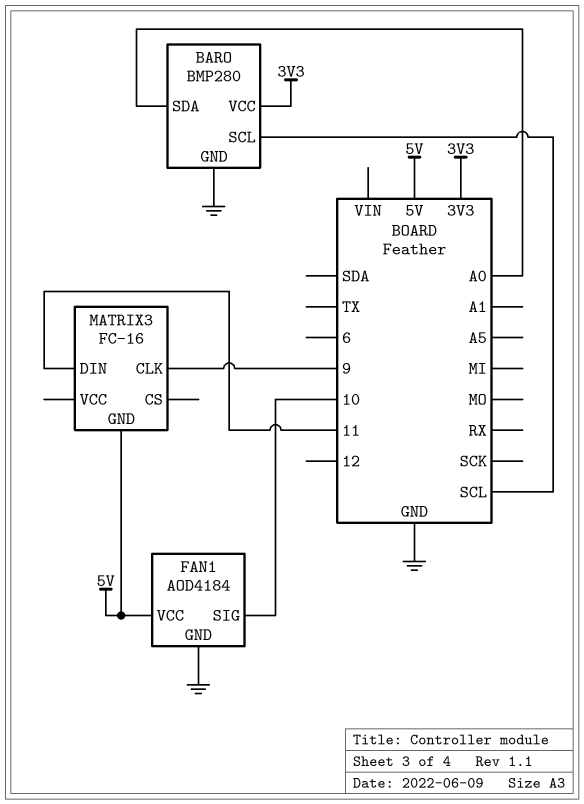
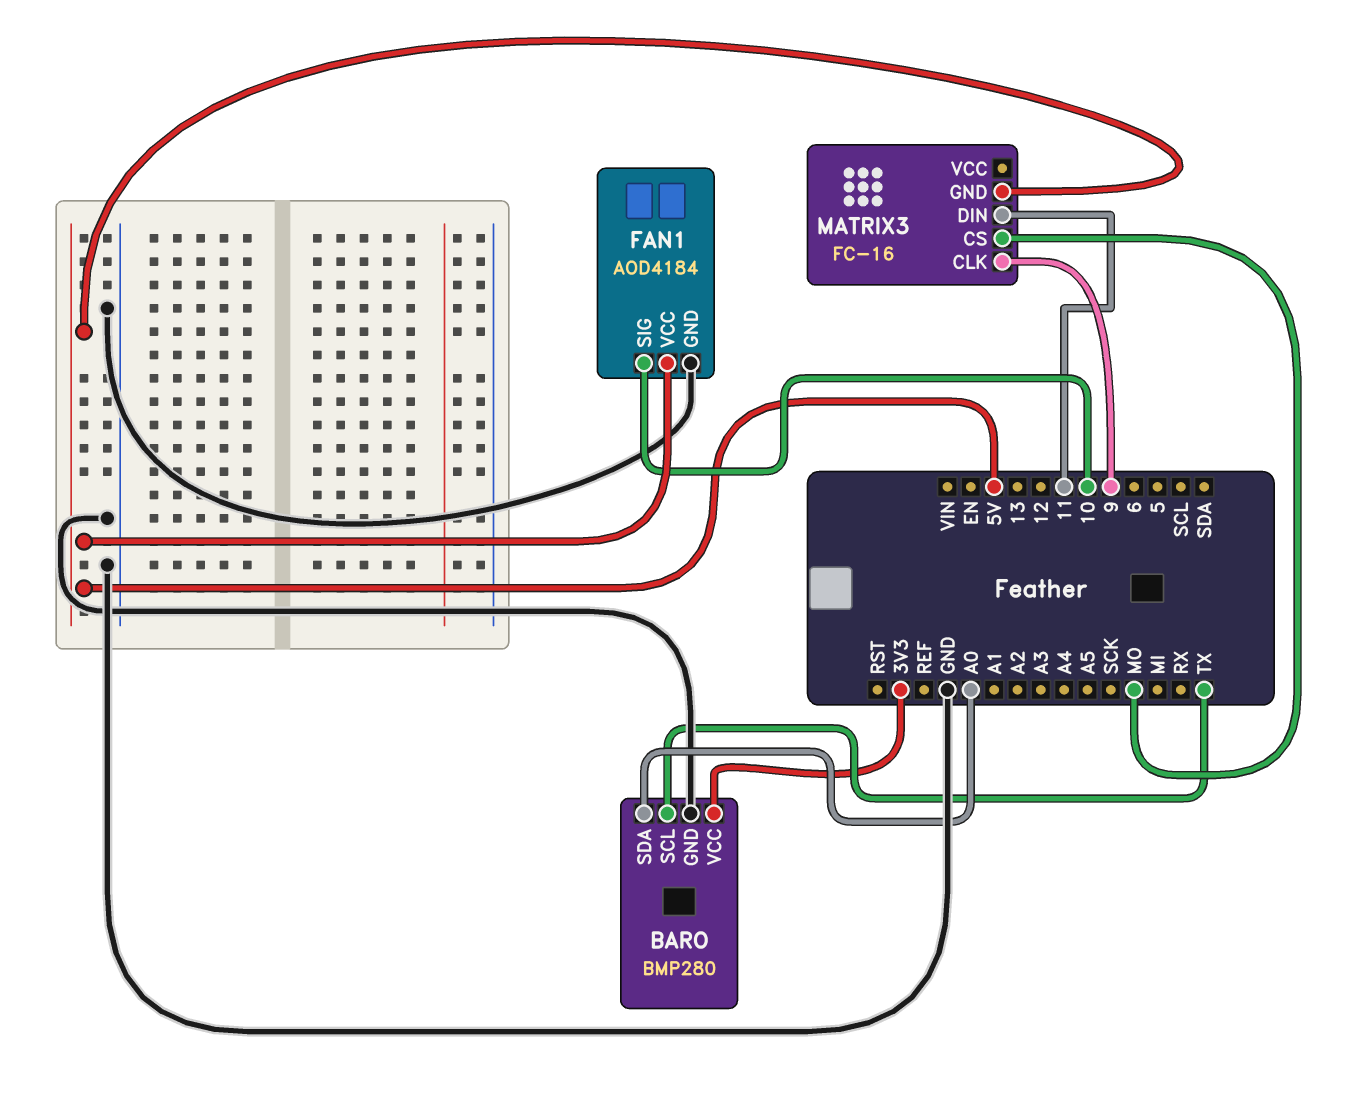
BARO pin SCL: SCL -> TX
MATRIX3 pin CS: none -> MO

